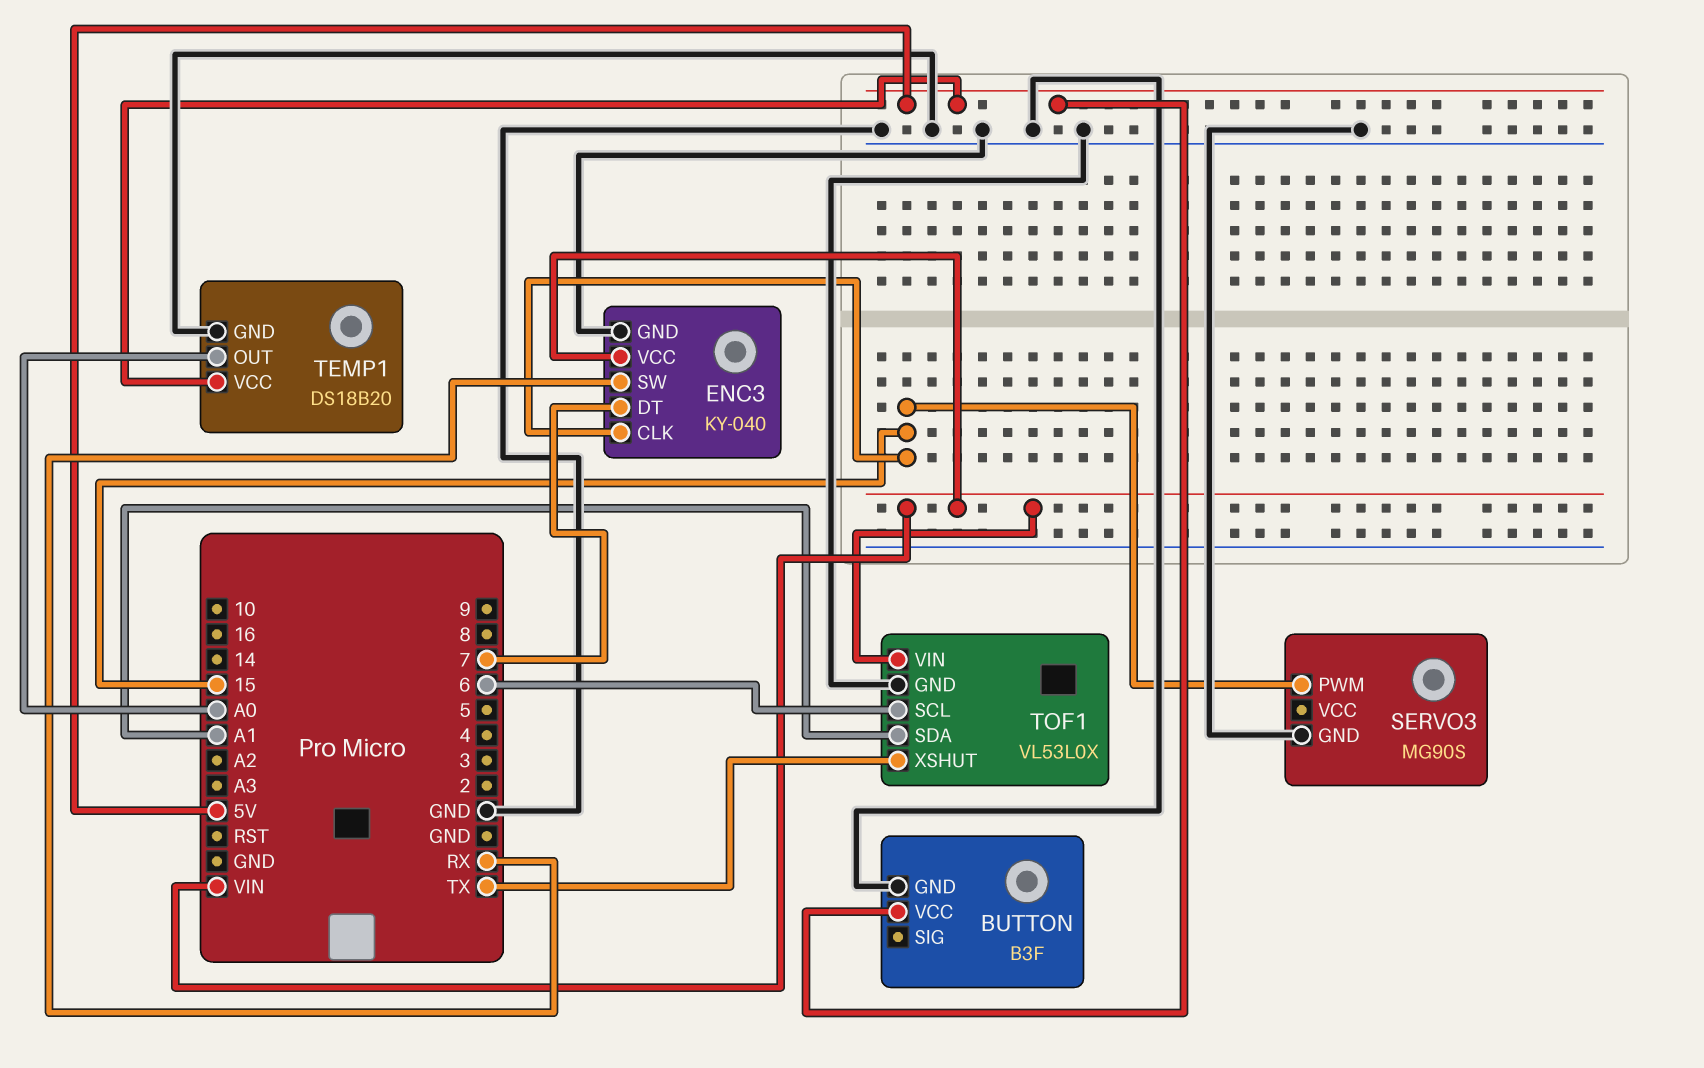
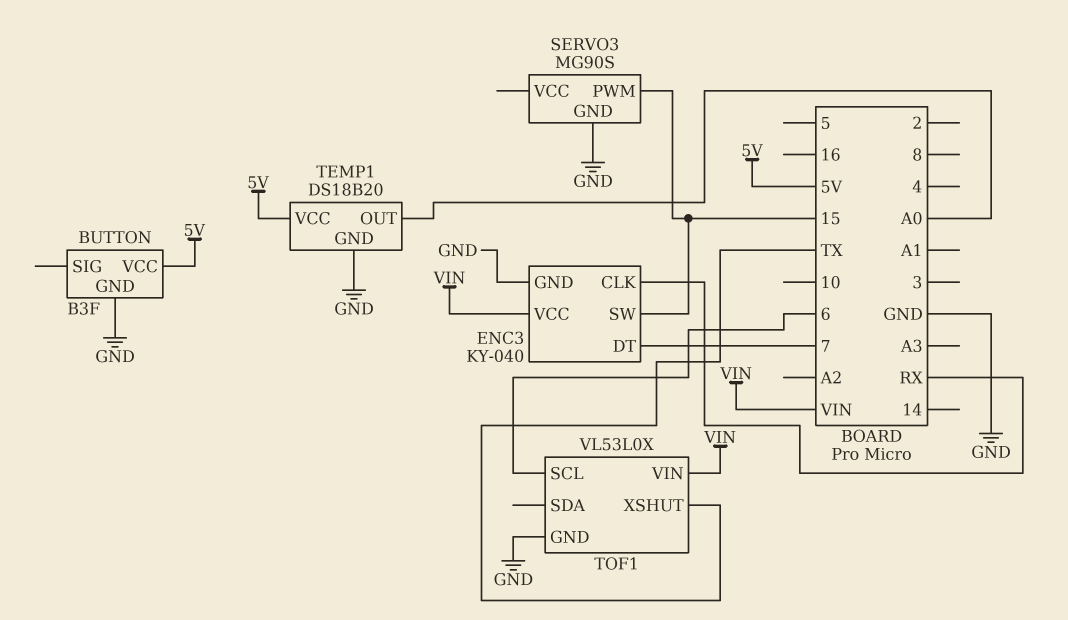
ENC3 pin CLK: 15 -> RX
ENC3 pin SW: RX -> 15
TOF1 pin SDA: A1 -> none

